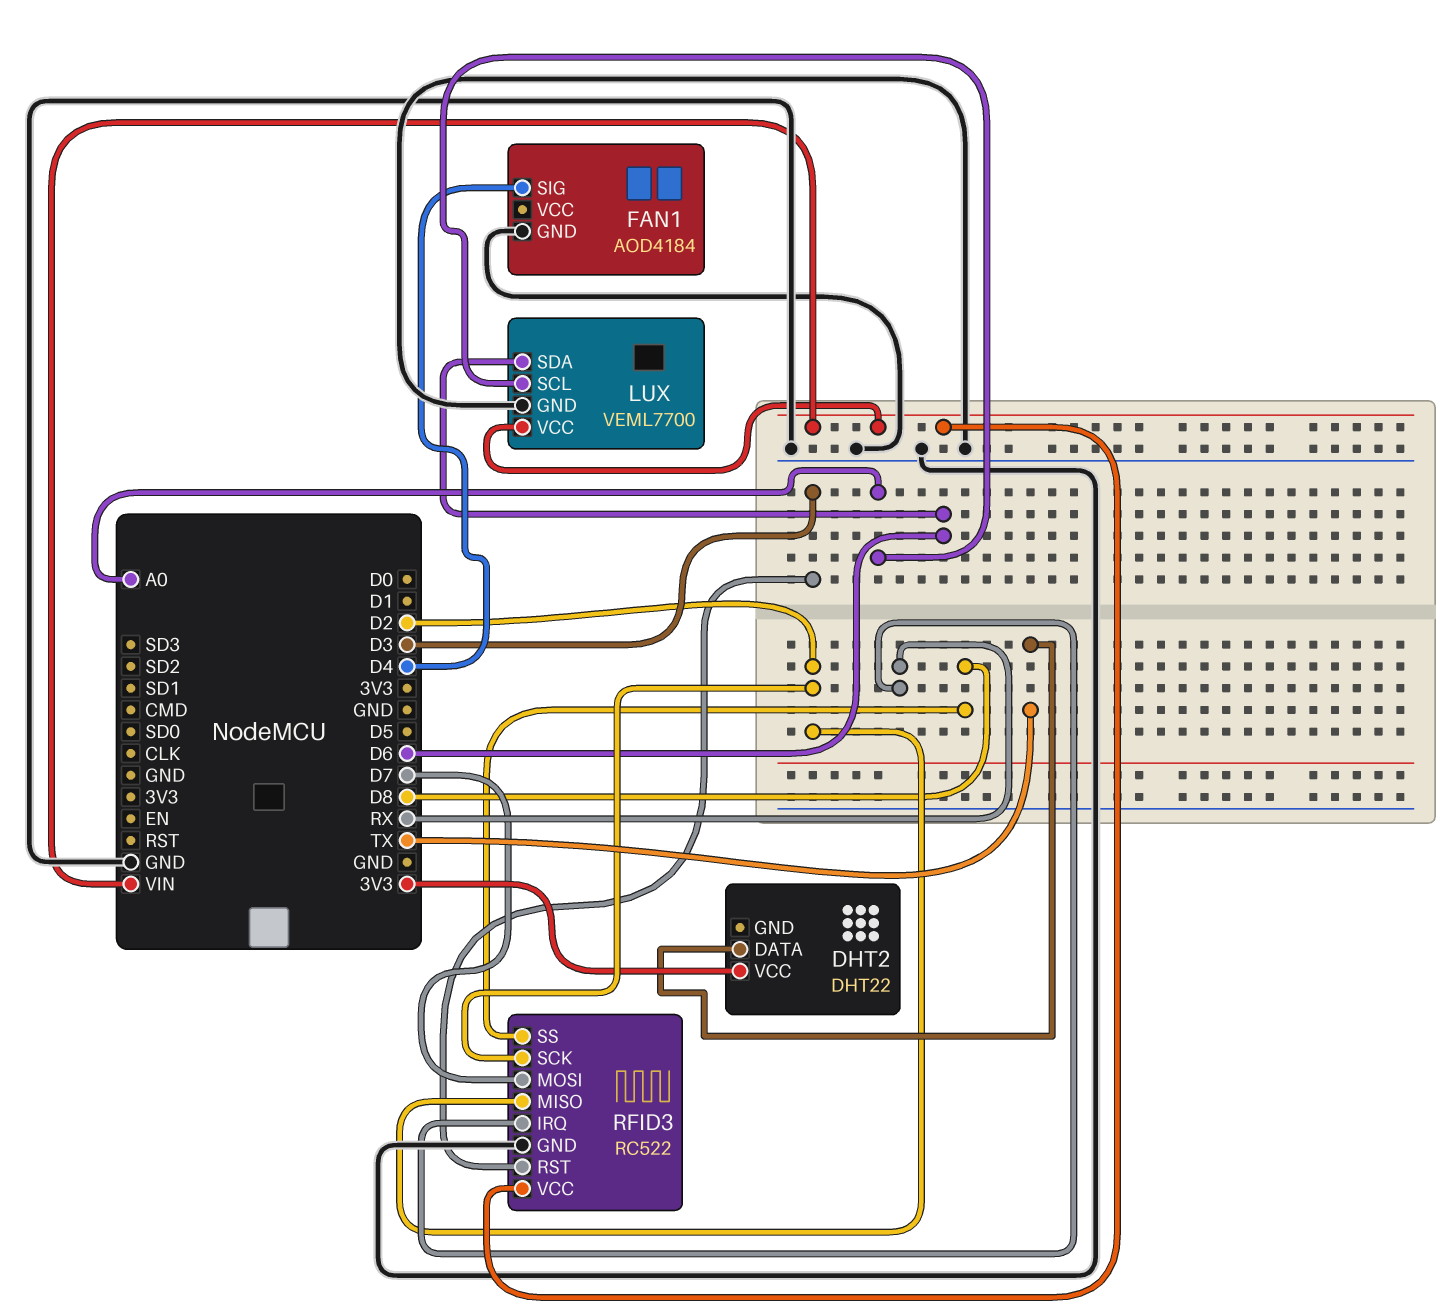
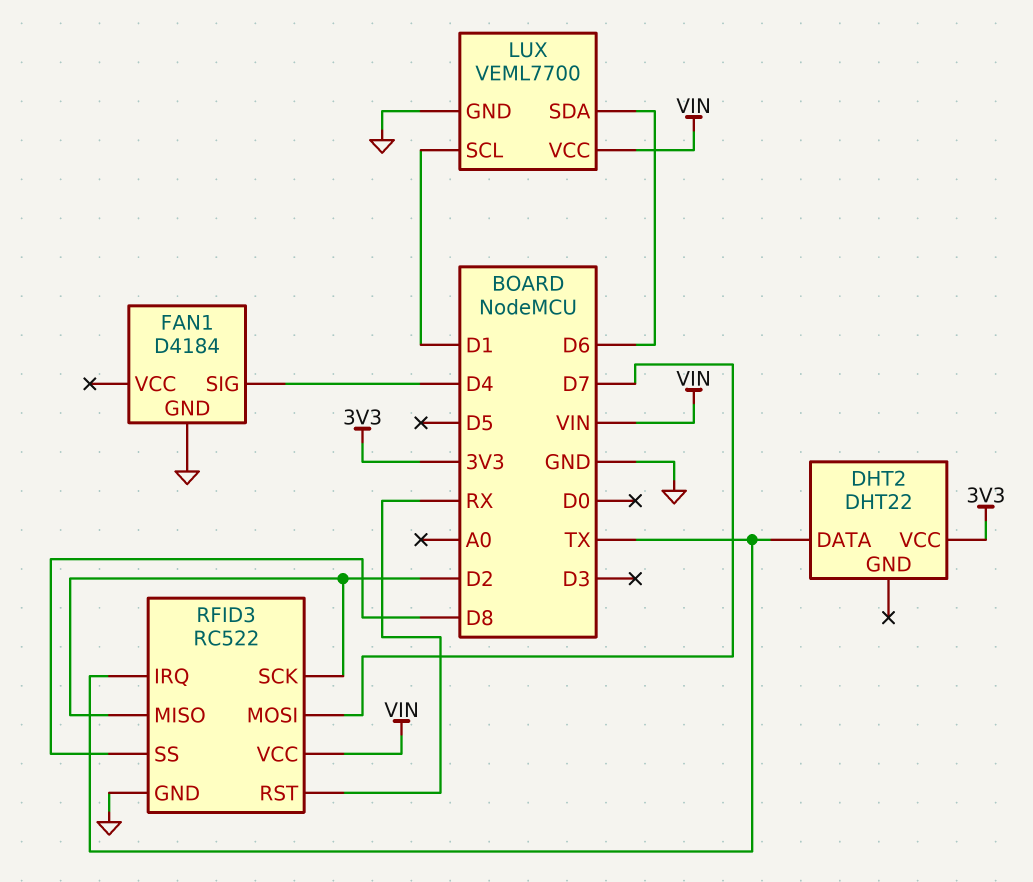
FAN1: AOD4184 -> D4184
LUX pin SCL: A0 -> D1
RFID3 pin IRQ: RX -> TX
RFID3 pin RST: D3 -> RX

